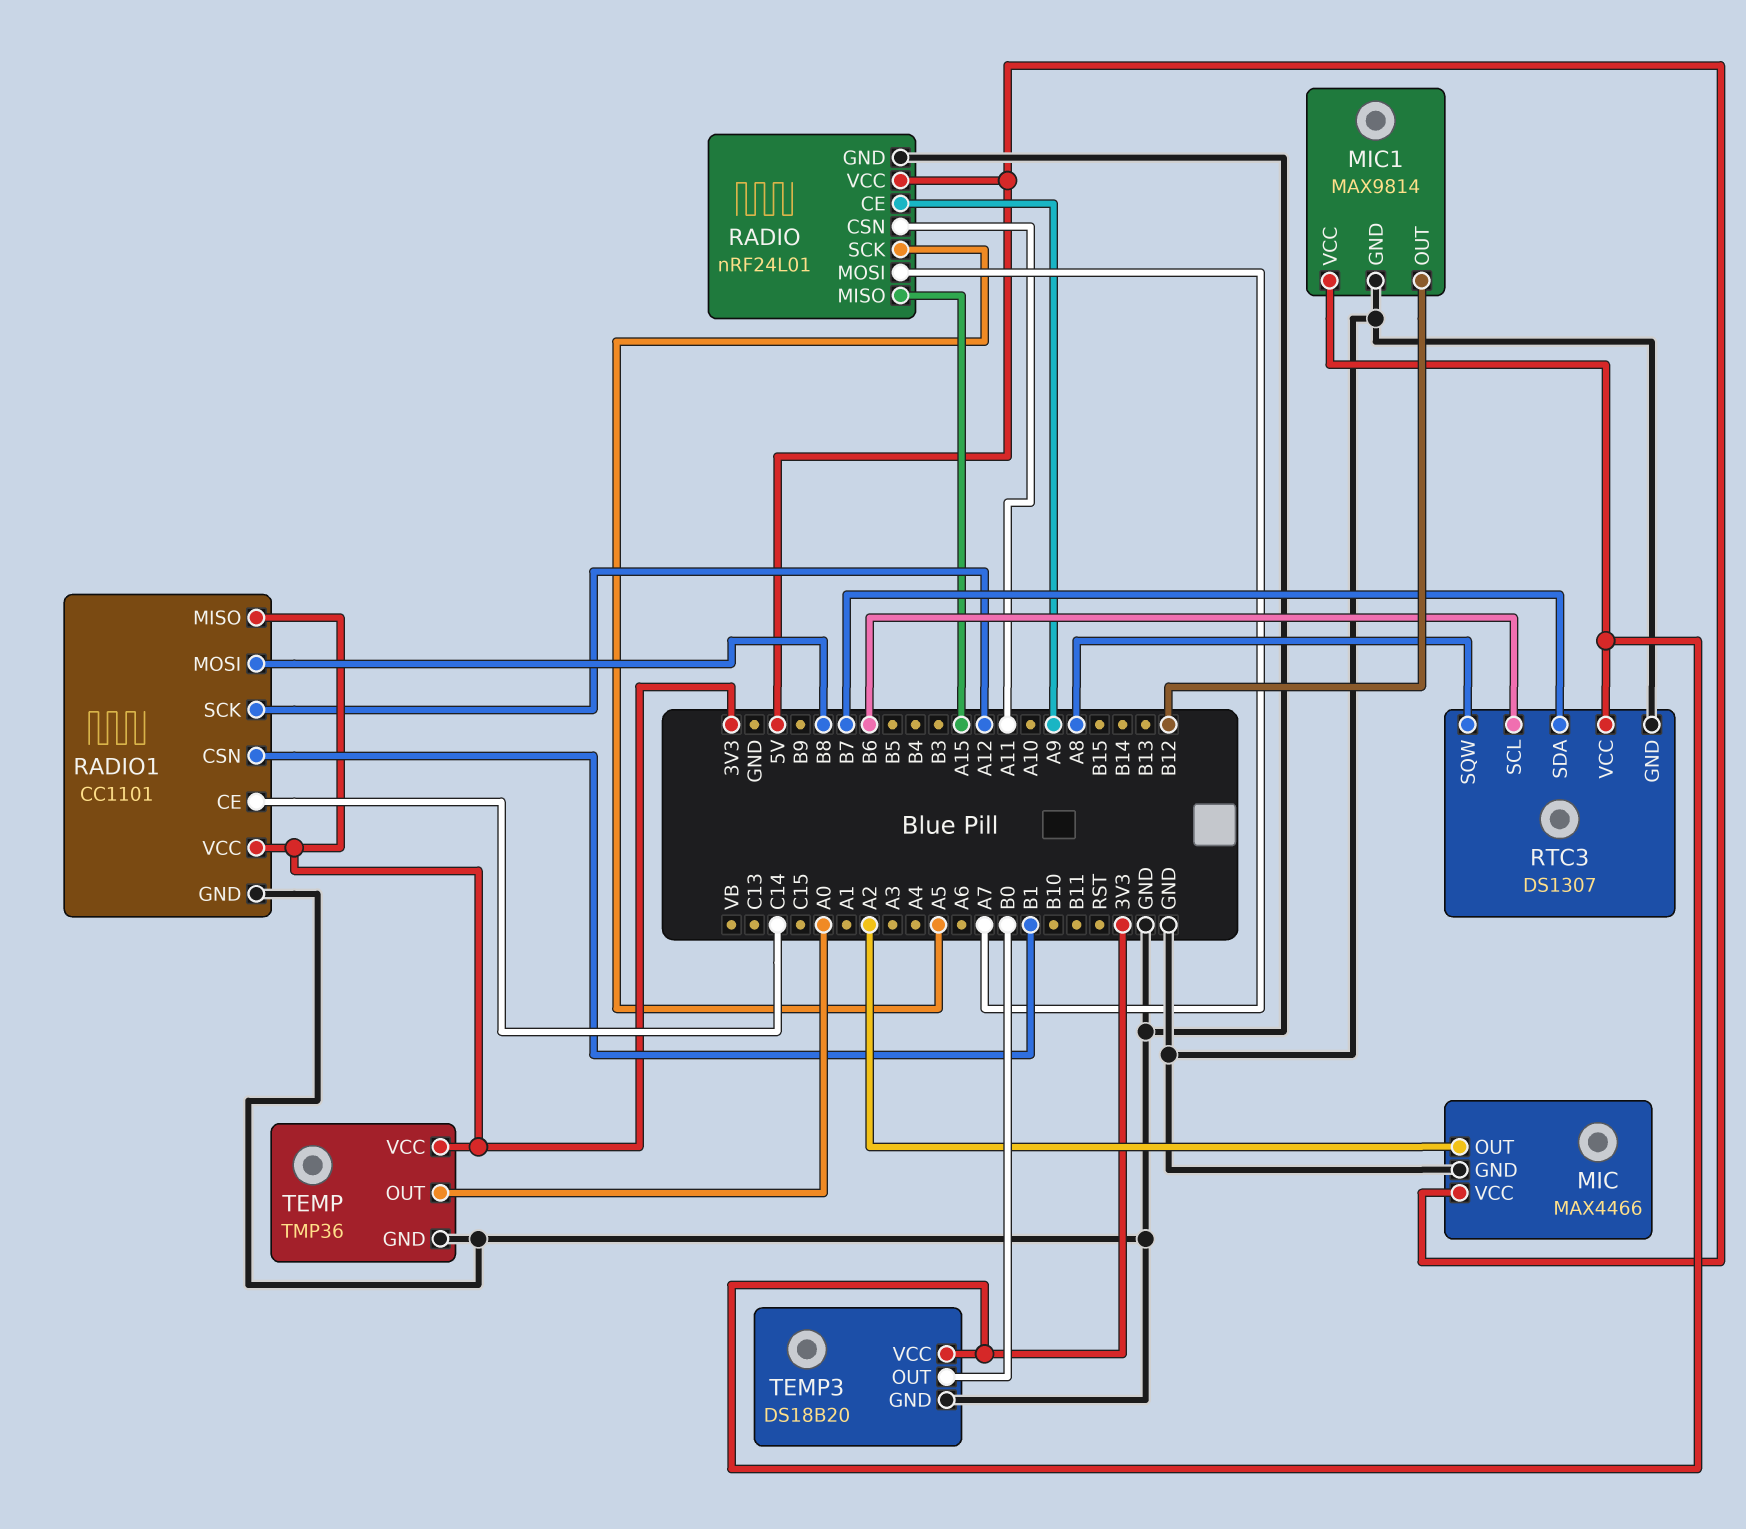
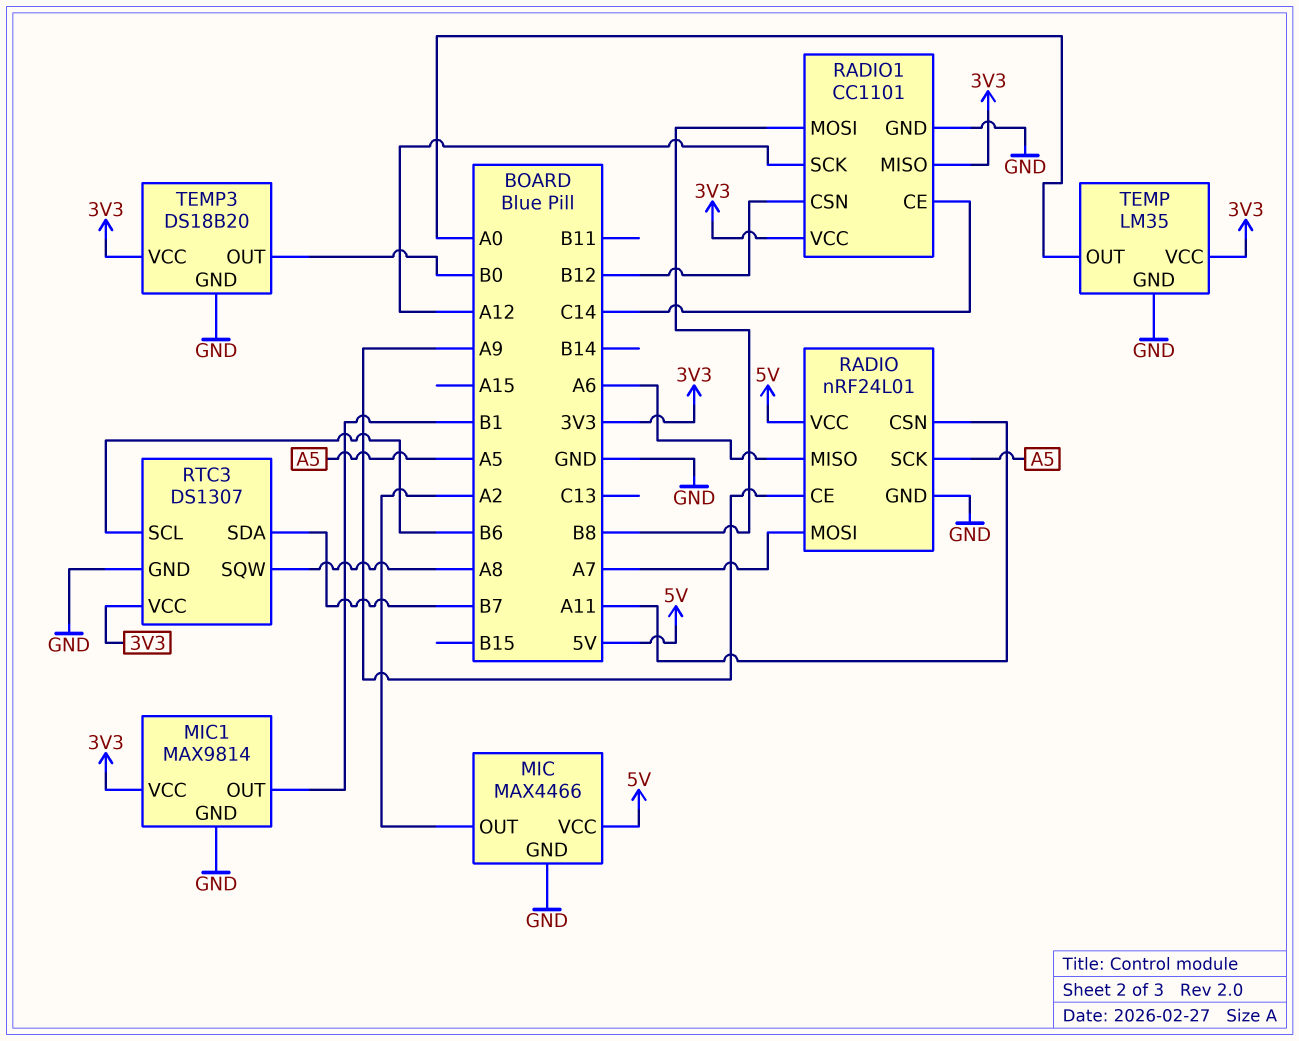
MIC1 pin OUT: B12 -> B1
RADIO pin MISO: A15 -> A6
RADIO1 pin CSN: B1 -> B12
TEMP: TMP36 -> LM35

